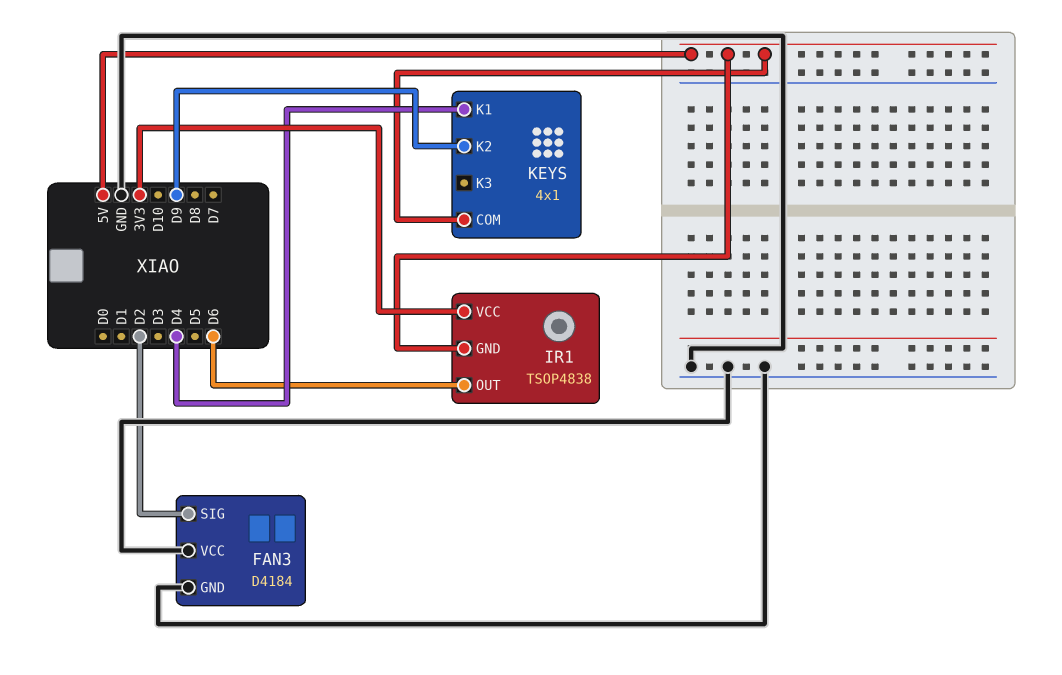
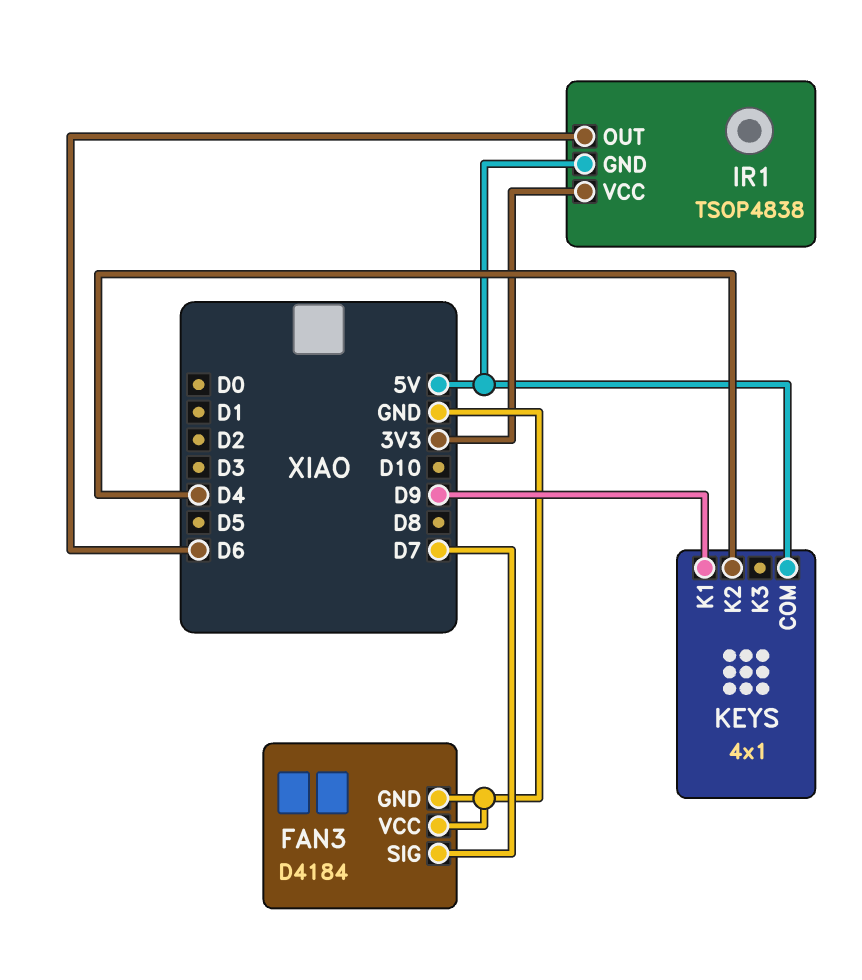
FAN3 pin SIG: D2 -> D7
KEYS pin K1: D4 -> D9
KEYS pin K2: D9 -> D4

